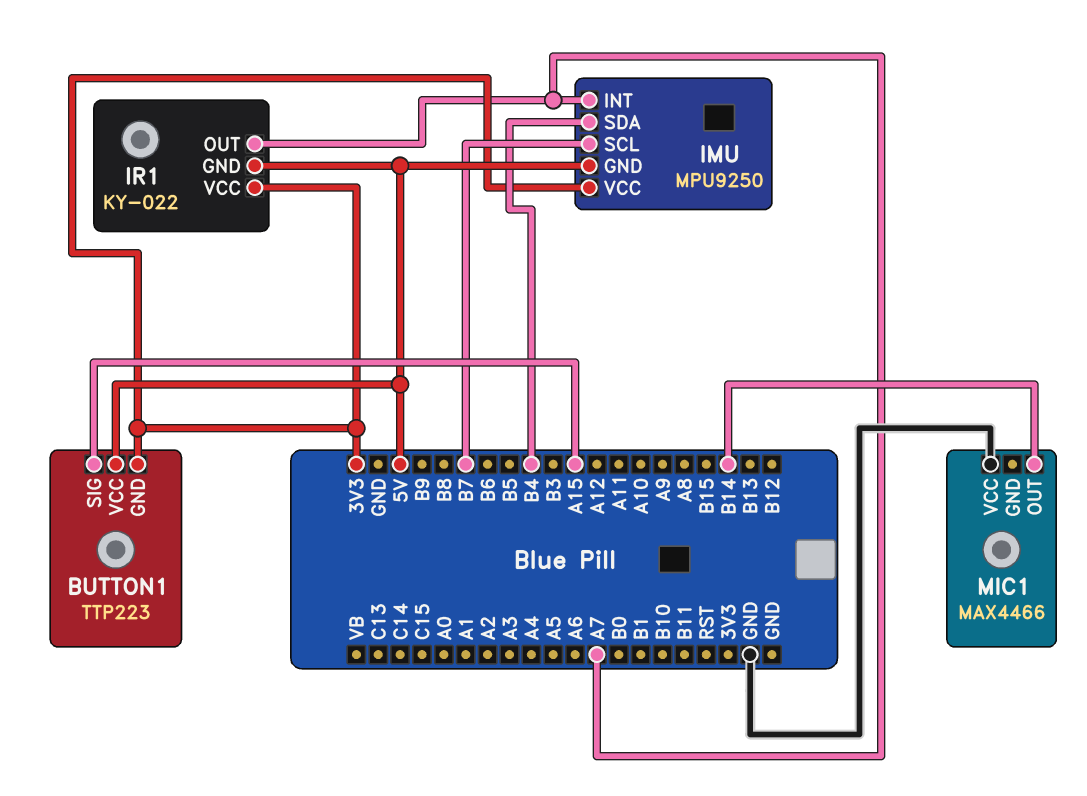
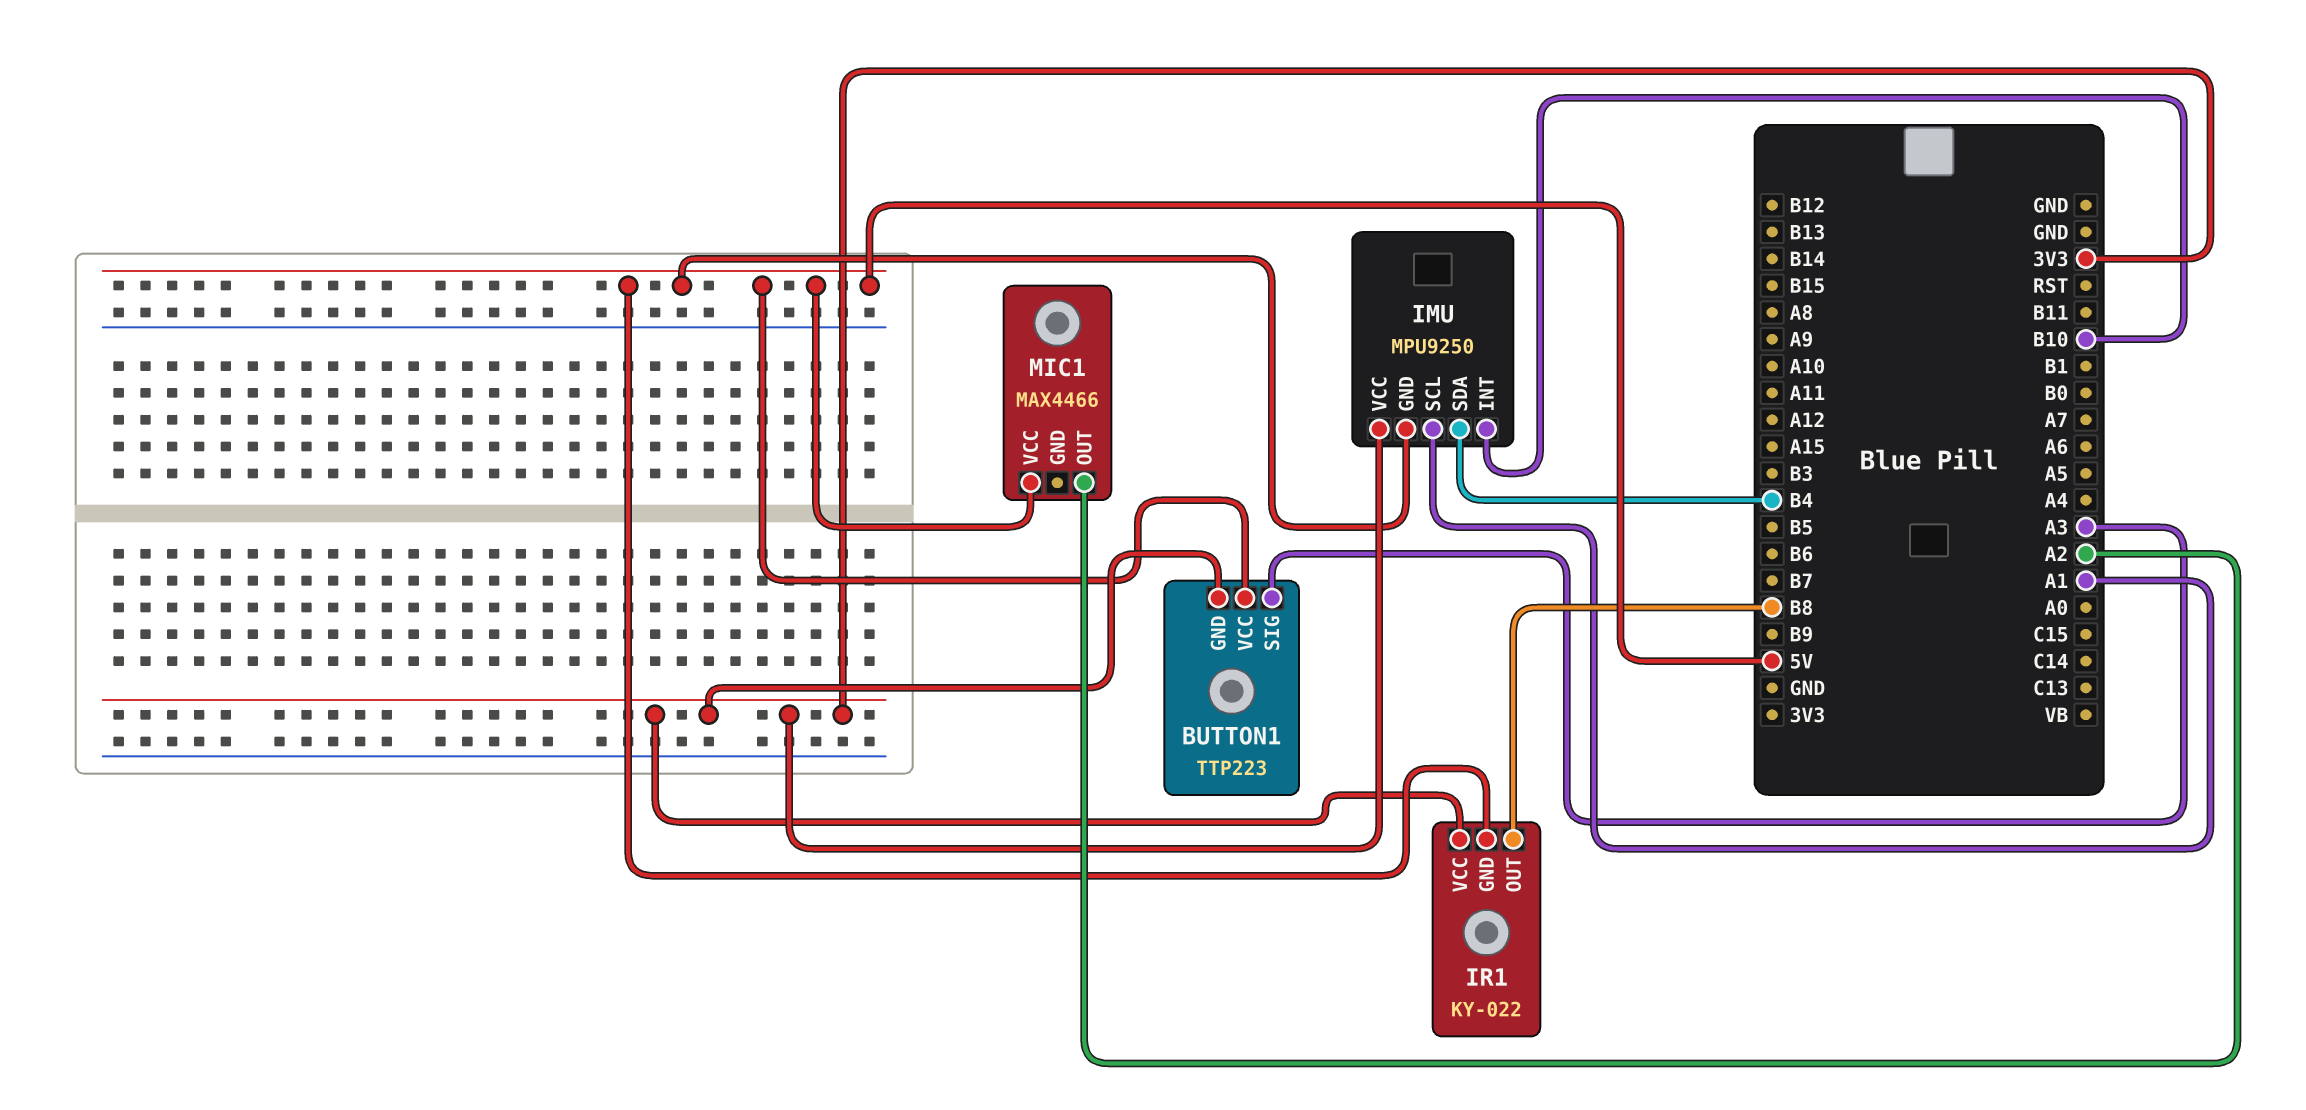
BUTTON1 pin SIG: A15 -> A3
IMU pin INT: A7 -> B10
IMU pin SCL: B7 -> A1
IR1 pin OUT: A7 -> B8
MIC1 pin OUT: B14 -> A2
MIC1 pin VCC: GND -> 5V

